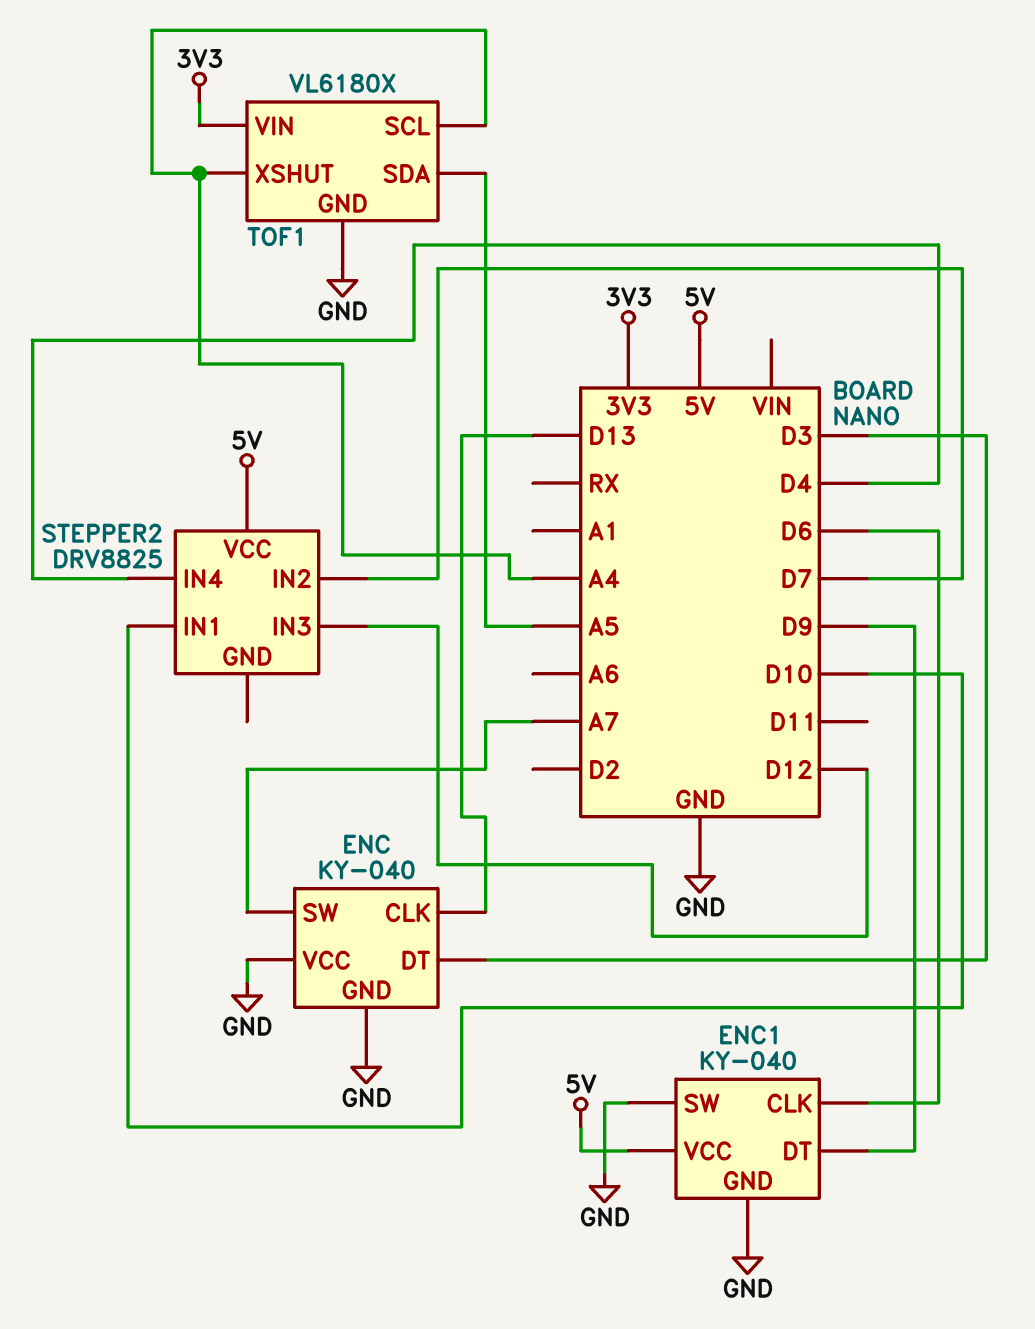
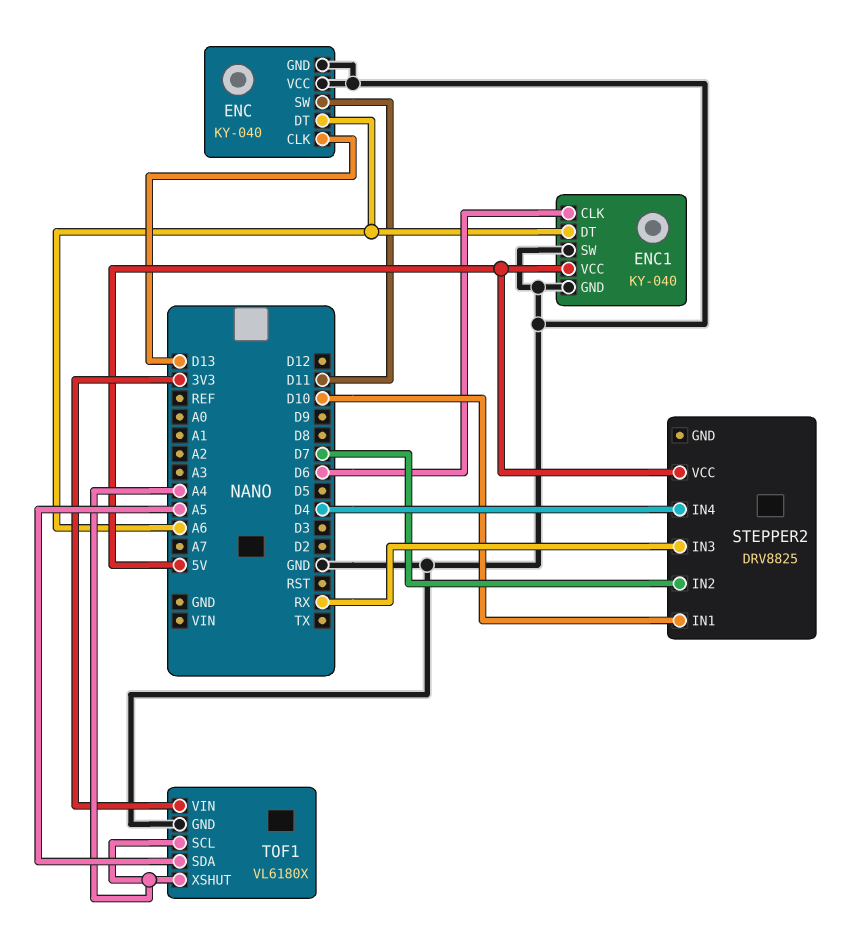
ENC pin DT: D3 -> A6
ENC pin SW: A7 -> D11
ENC1 pin DT: D9 -> A6
STEPPER2 pin IN3: D12 -> RX

